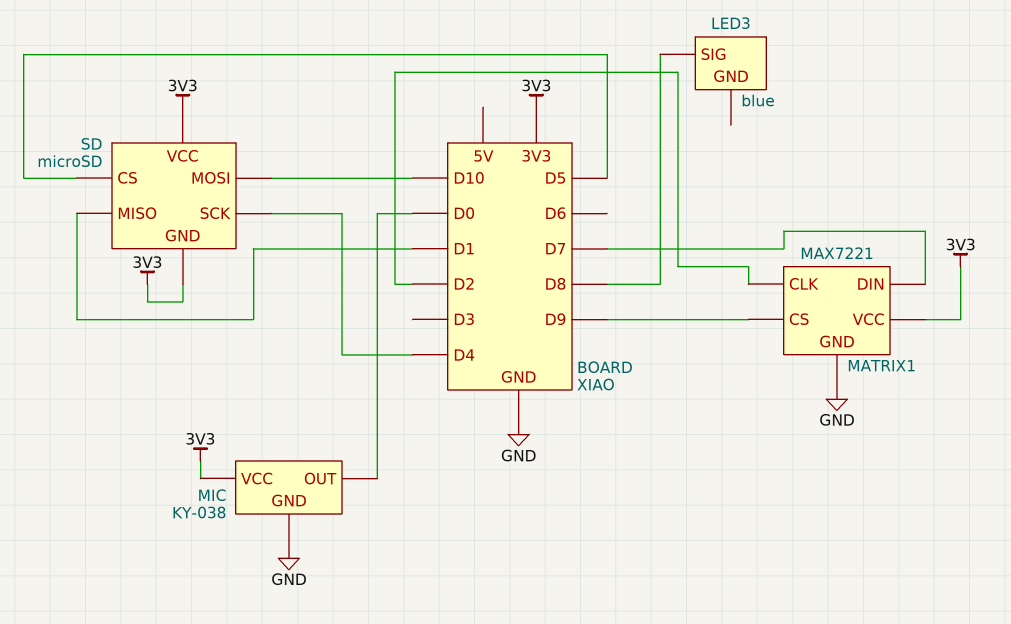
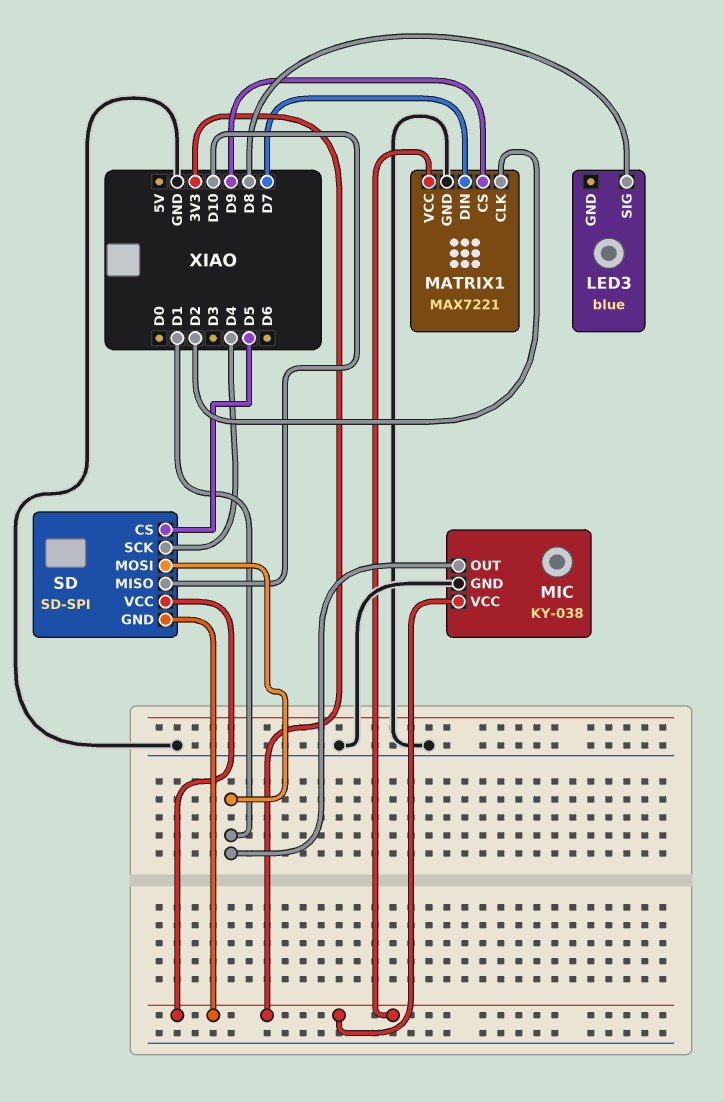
MIC pin OUT: D0 -> D1
SD: microSD -> SD-SPI
SD pin MISO: D1 -> D10
SD pin MOSI: D10 -> D1

